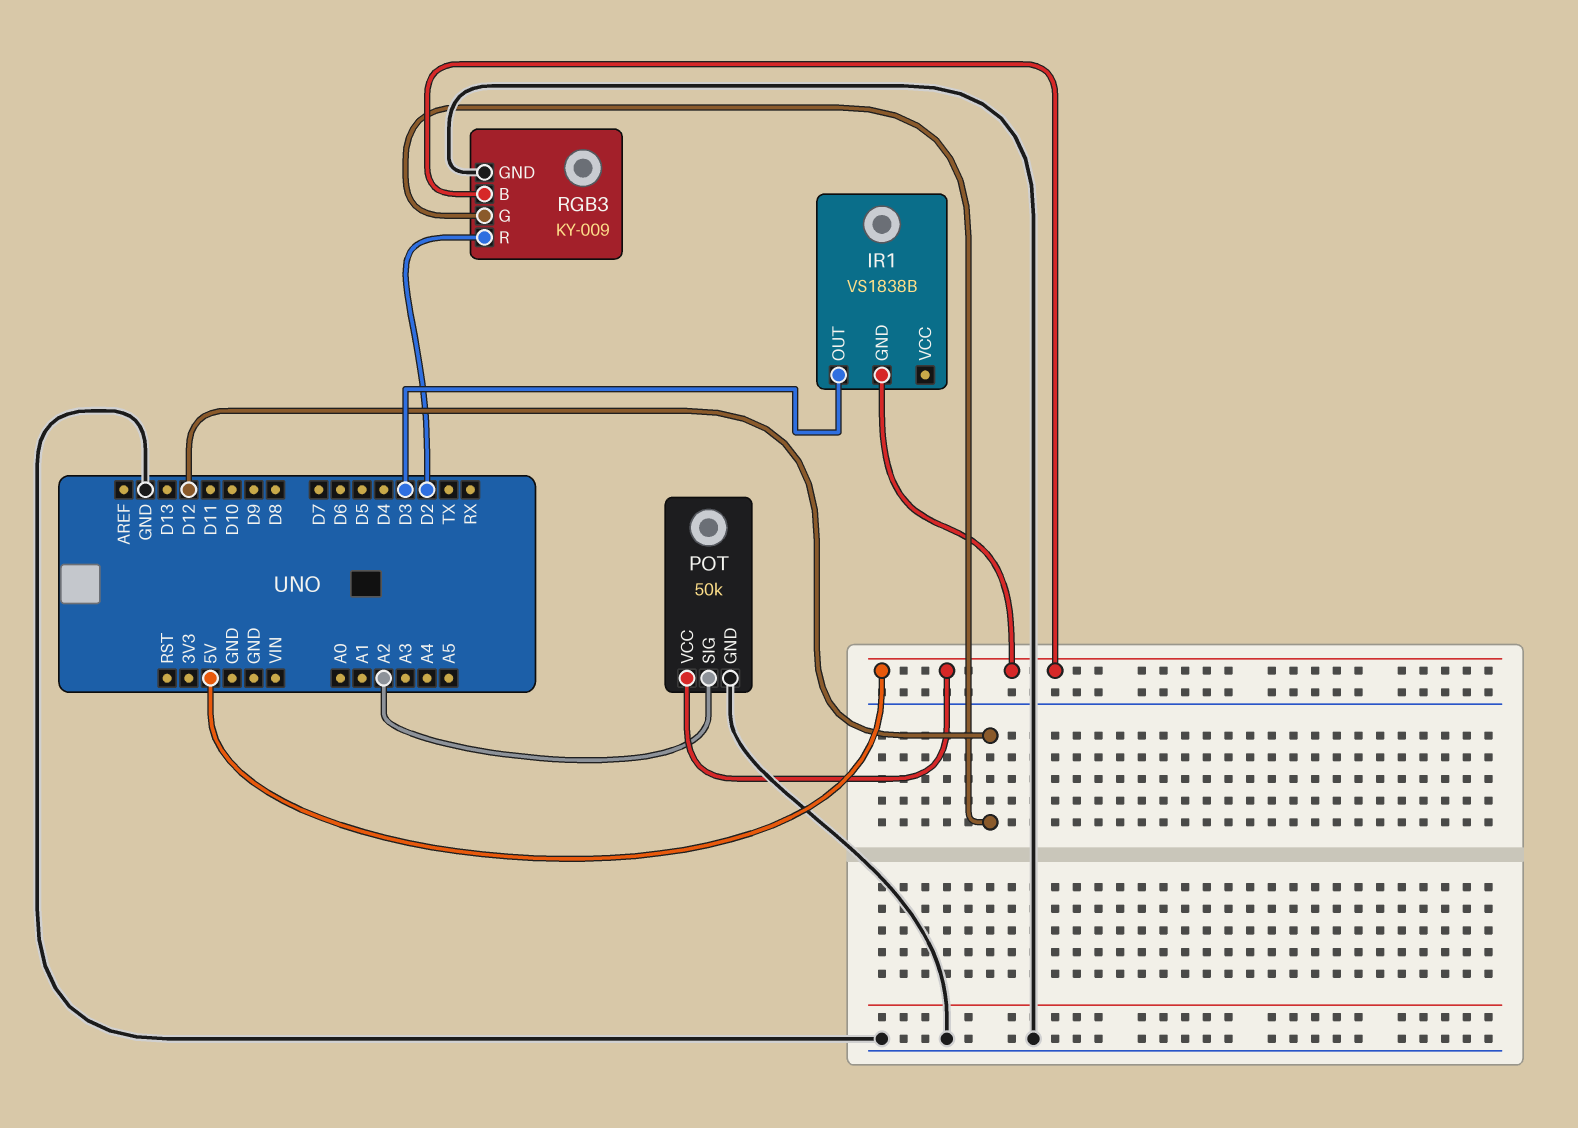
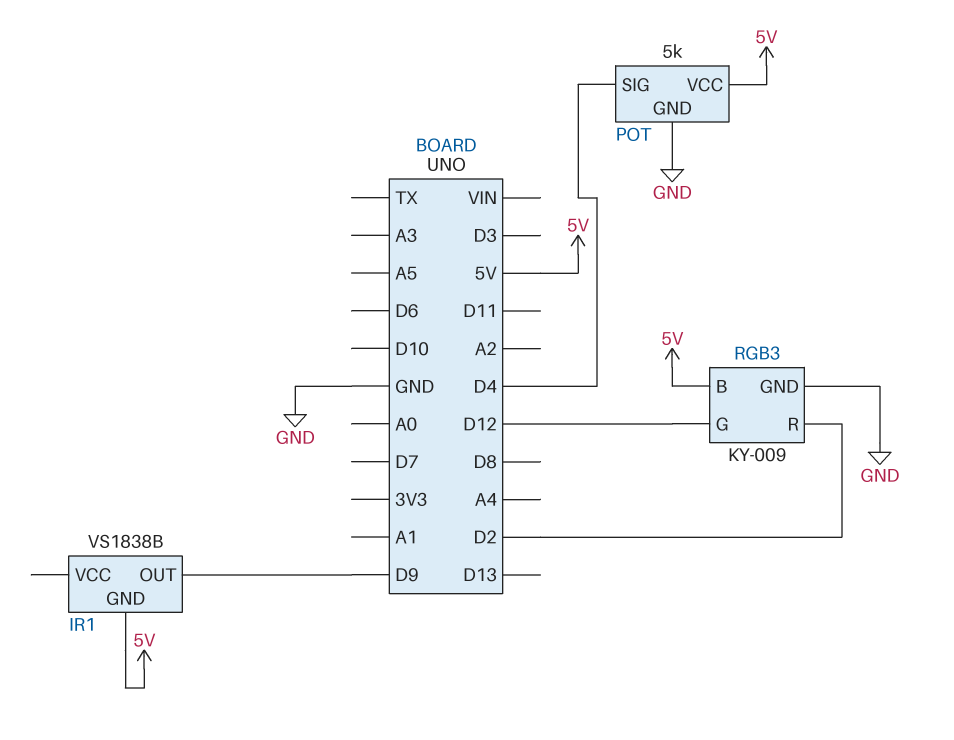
IR1 pin OUT: D3 -> D9
POT: 50k -> 5k
POT pin SIG: A2 -> D4

